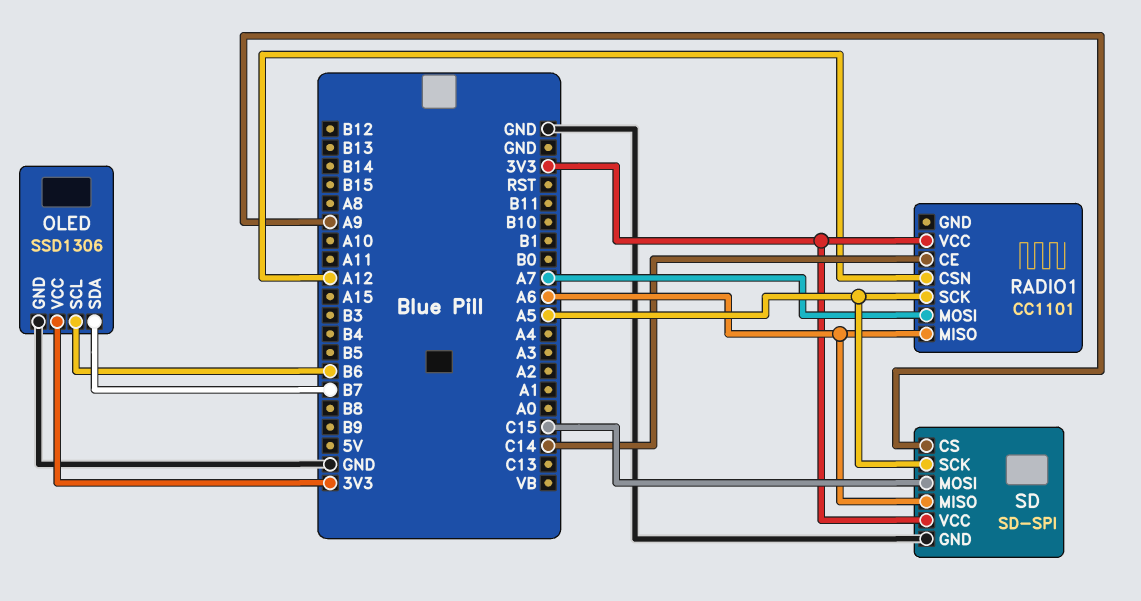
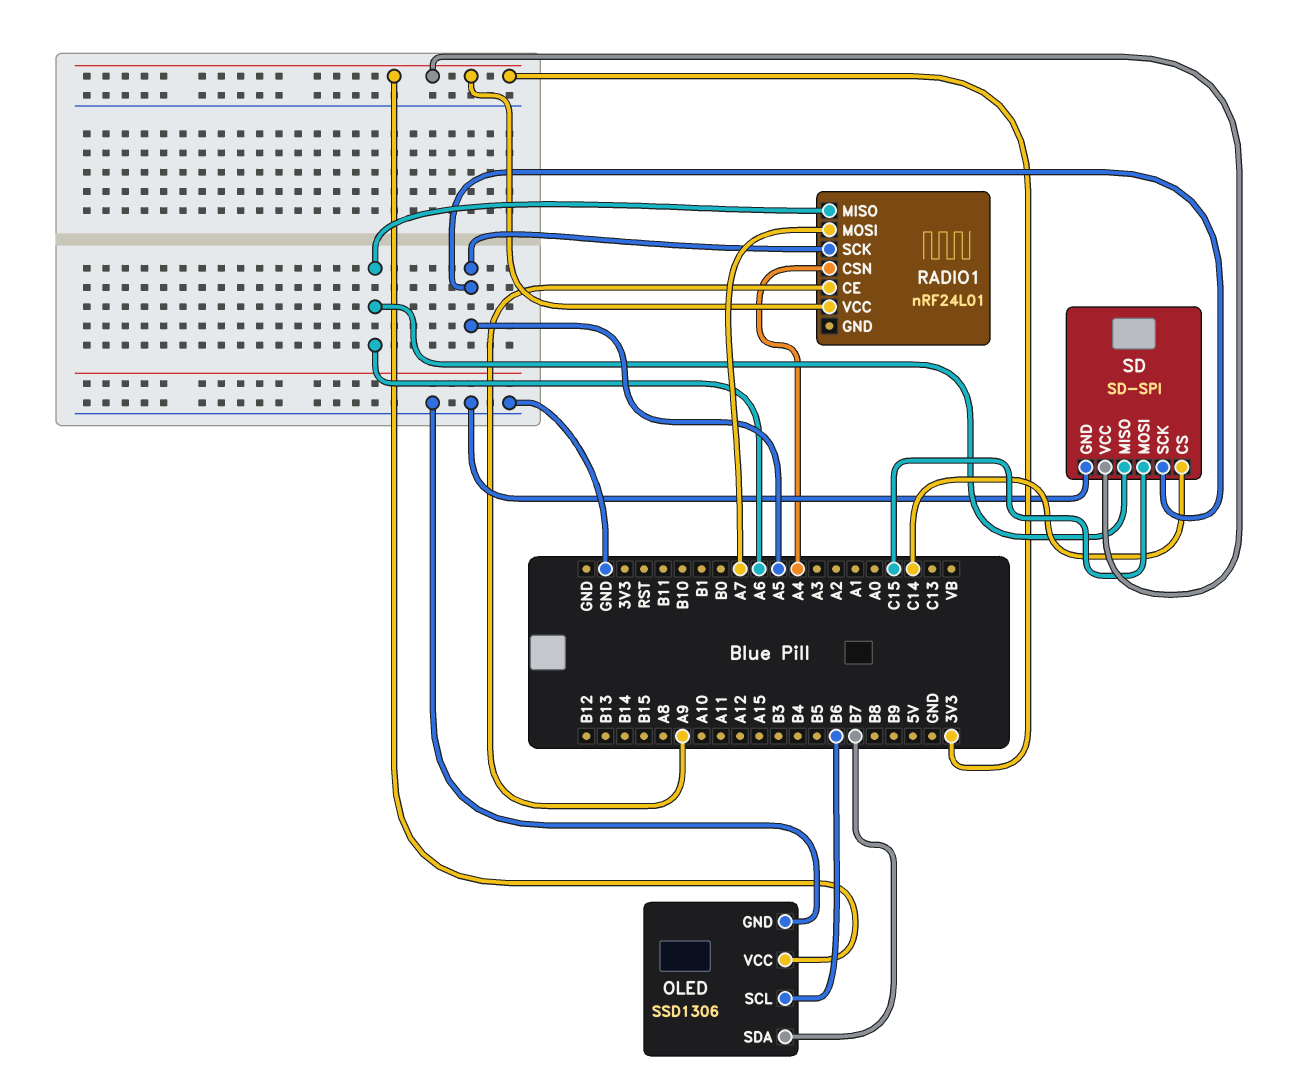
RADIO1: CC1101 -> nRF24L01
RADIO1 pin CE: C14 -> A9
RADIO1 pin CSN: A12 -> A4
SD pin CS: A9 -> C14

